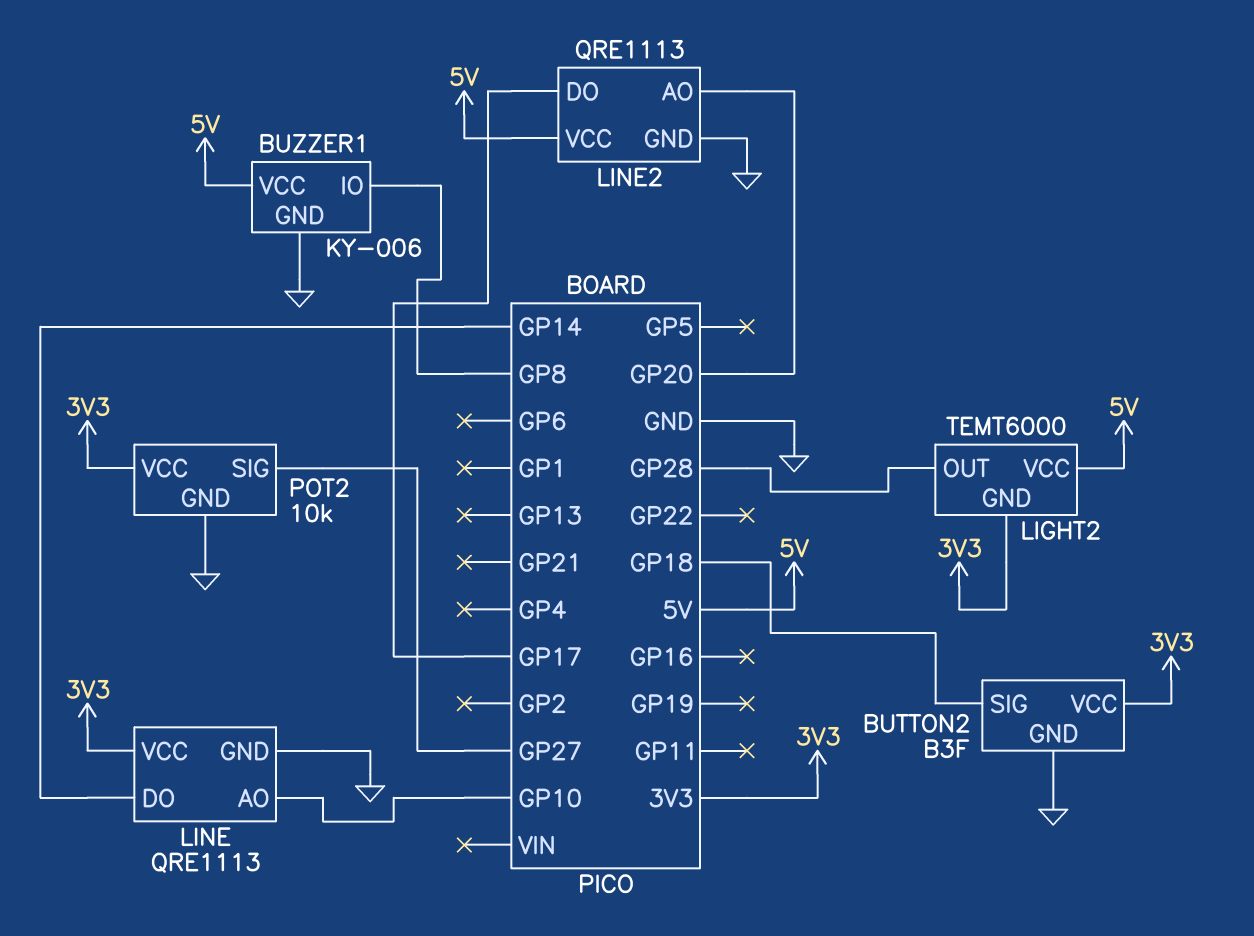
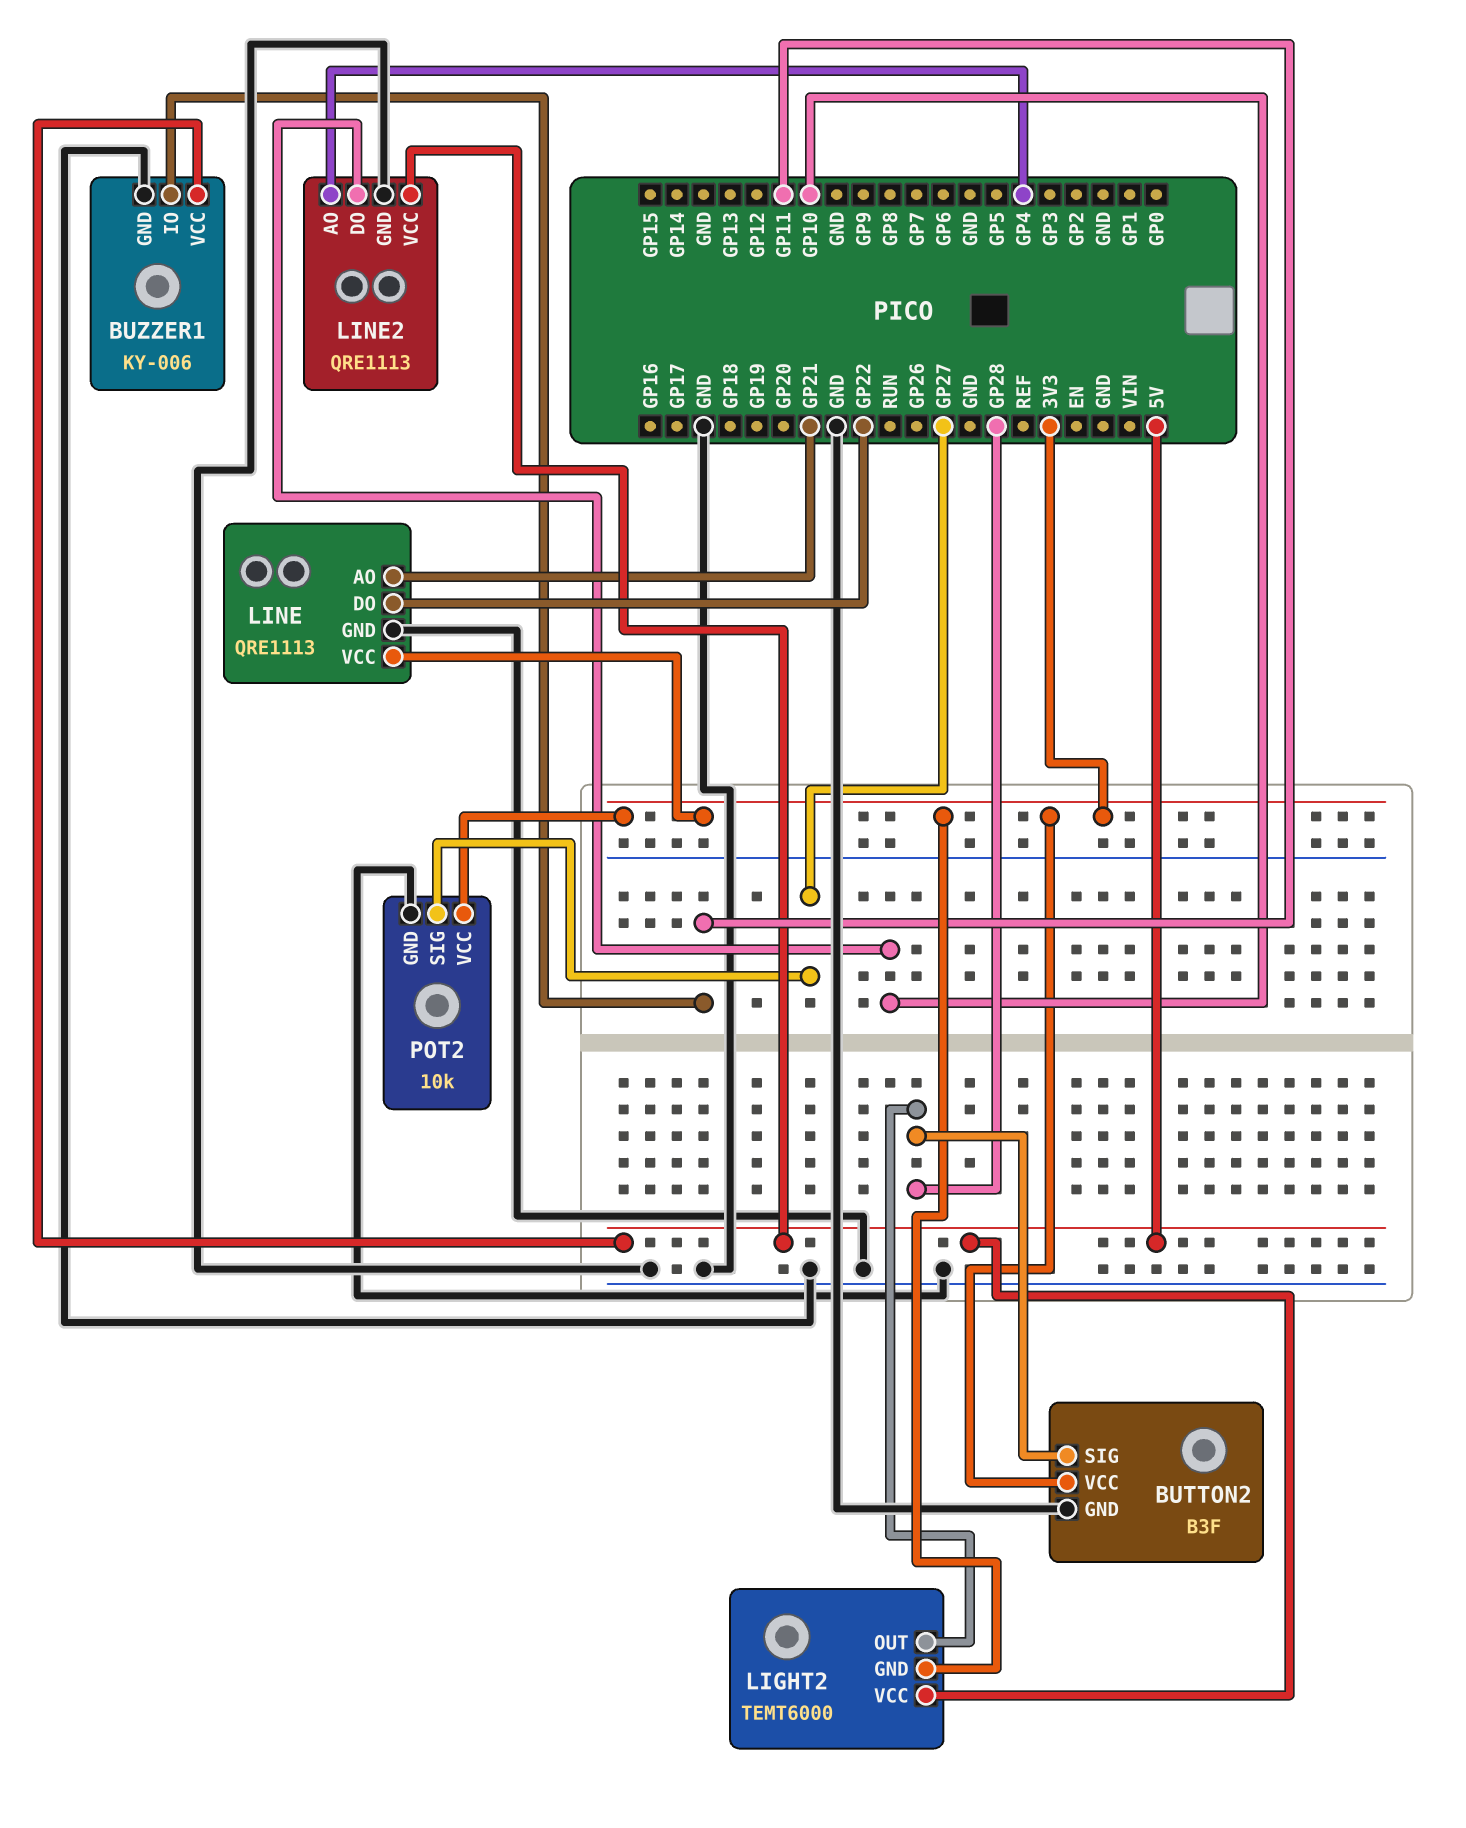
BUTTON2 pin SIG: GP18 -> GP28
BUZZER1 pin IO: GP8 -> GP11
LINE pin AO: GP10 -> GP21
LINE pin DO: GP14 -> GP22
LINE2 pin AO: GP20 -> GP4
LINE2 pin DO: GP17 -> GP10

